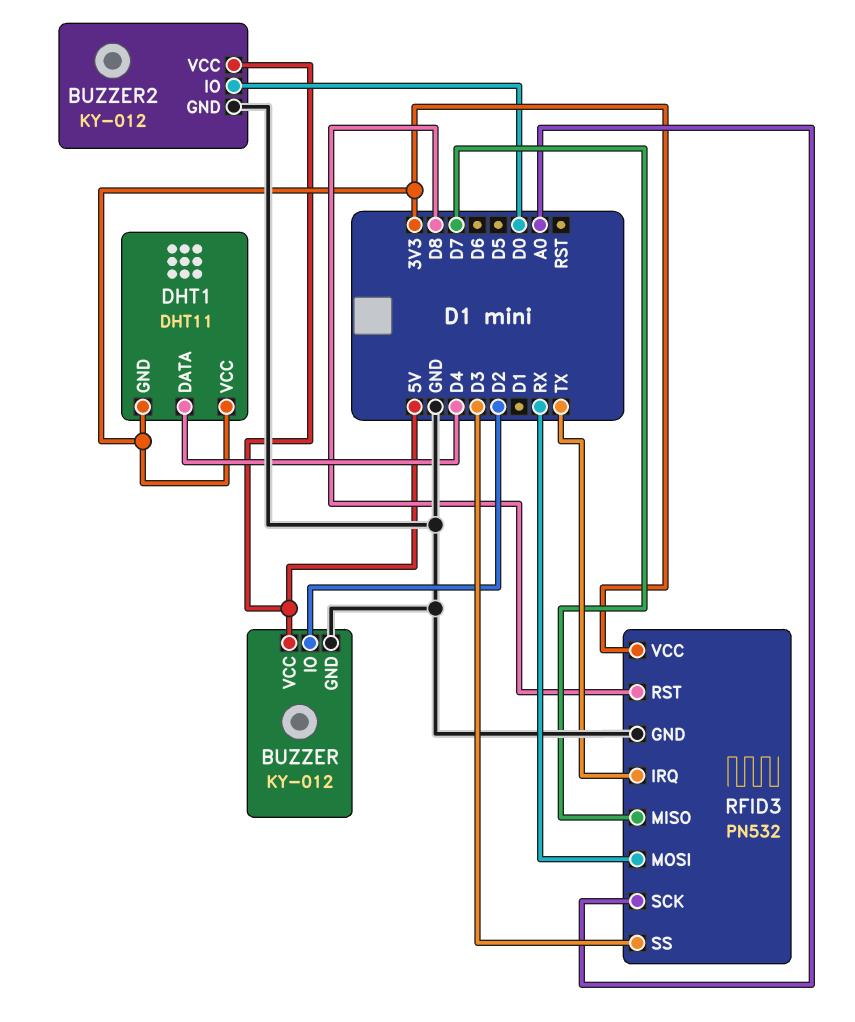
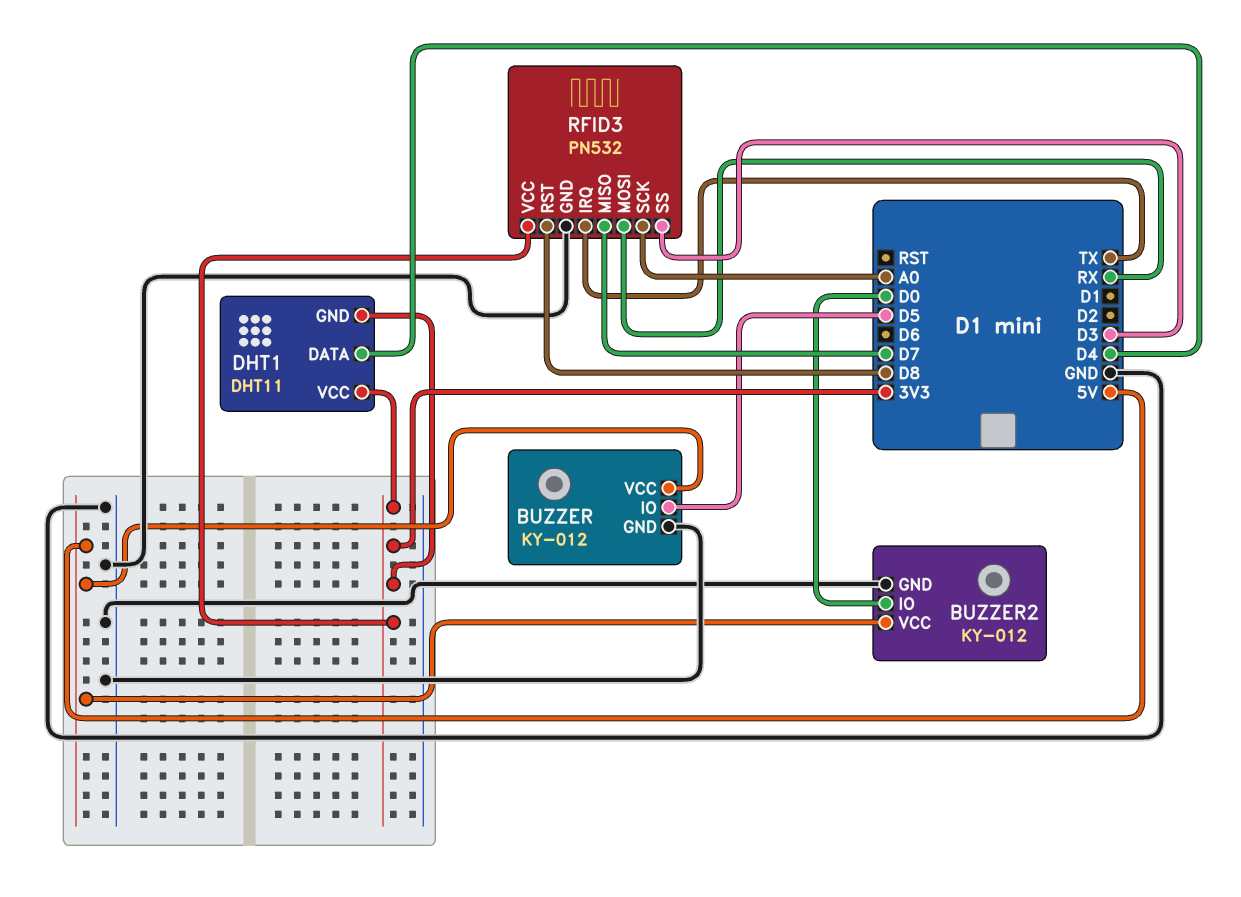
BUZZER pin IO: D2 -> D5

